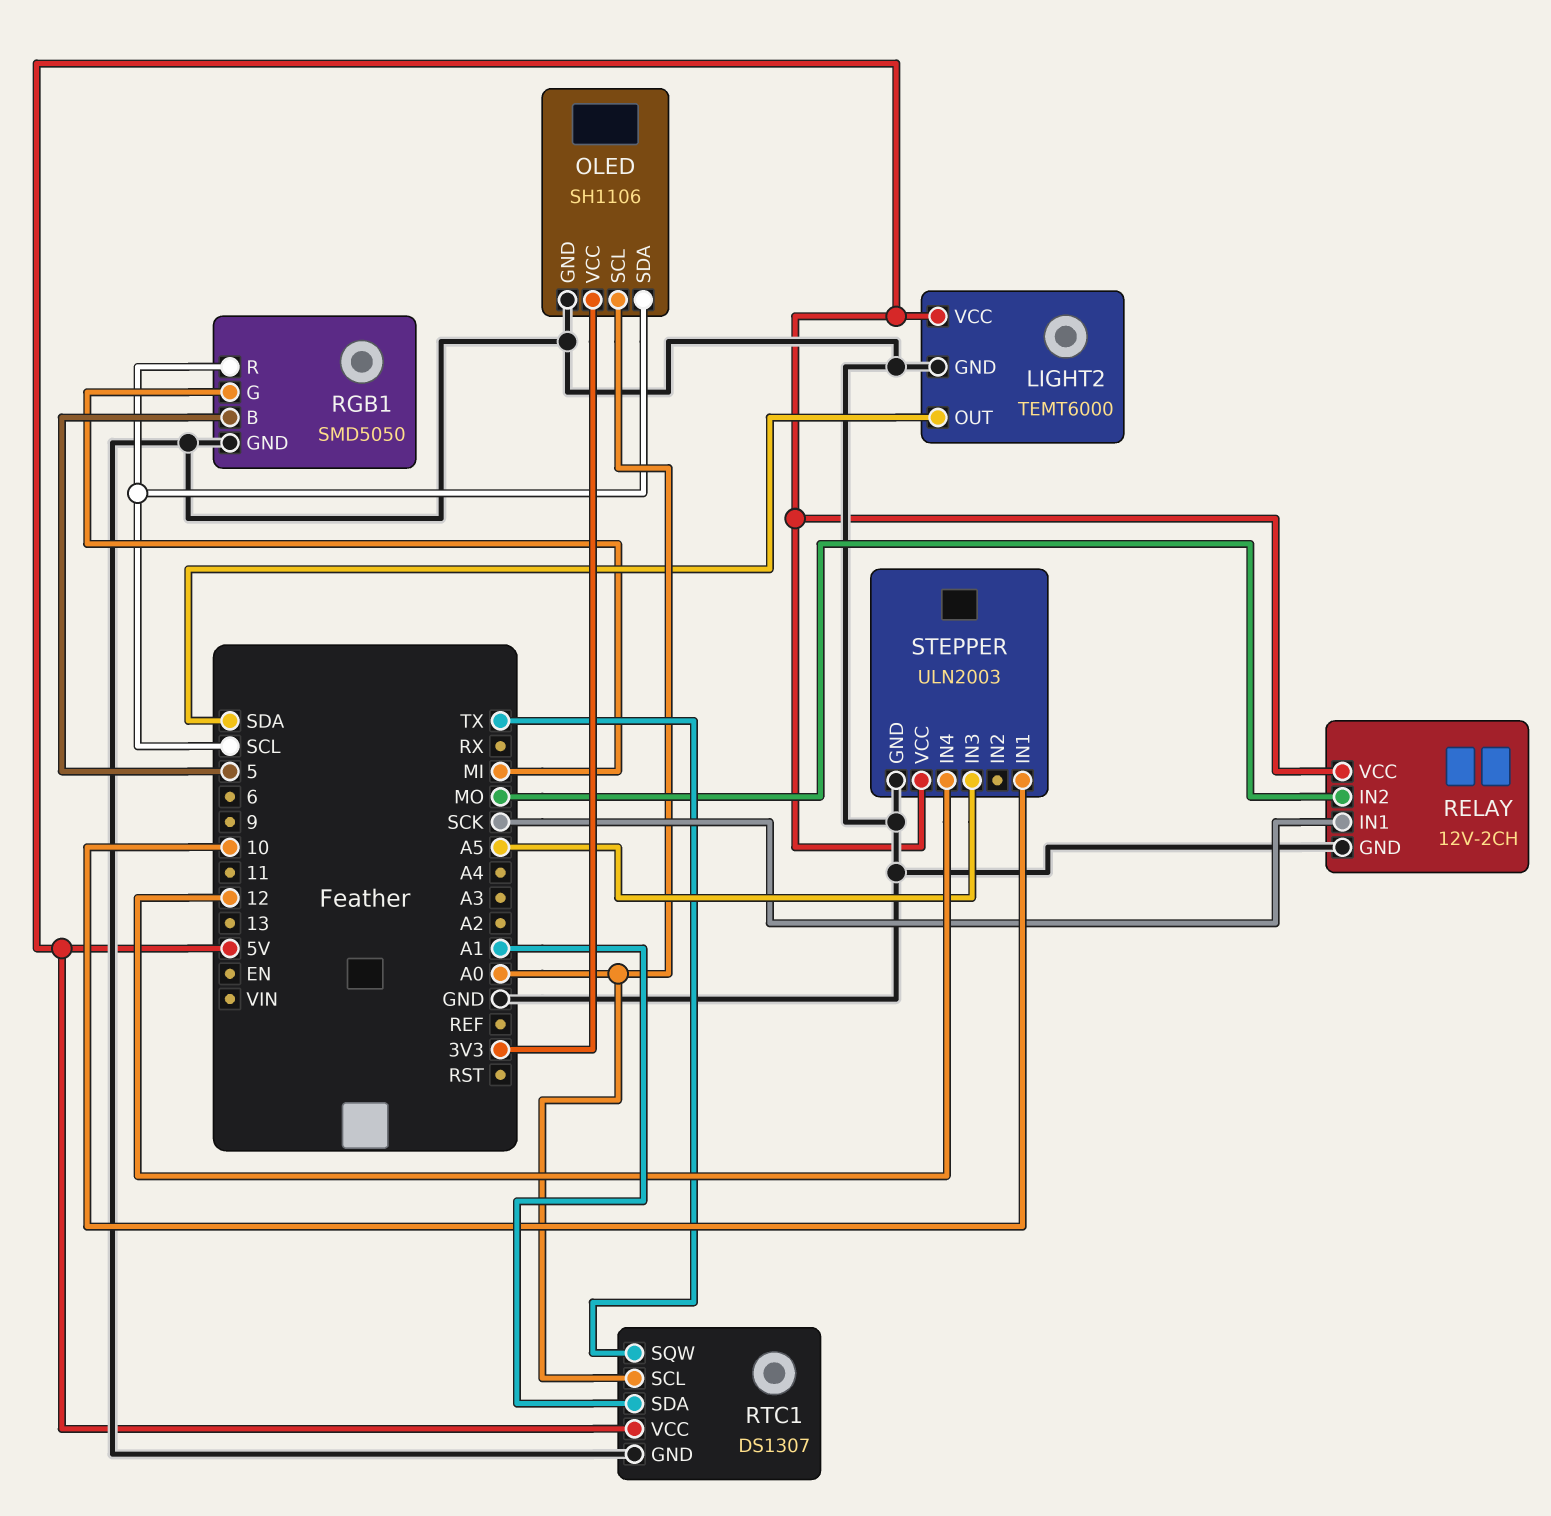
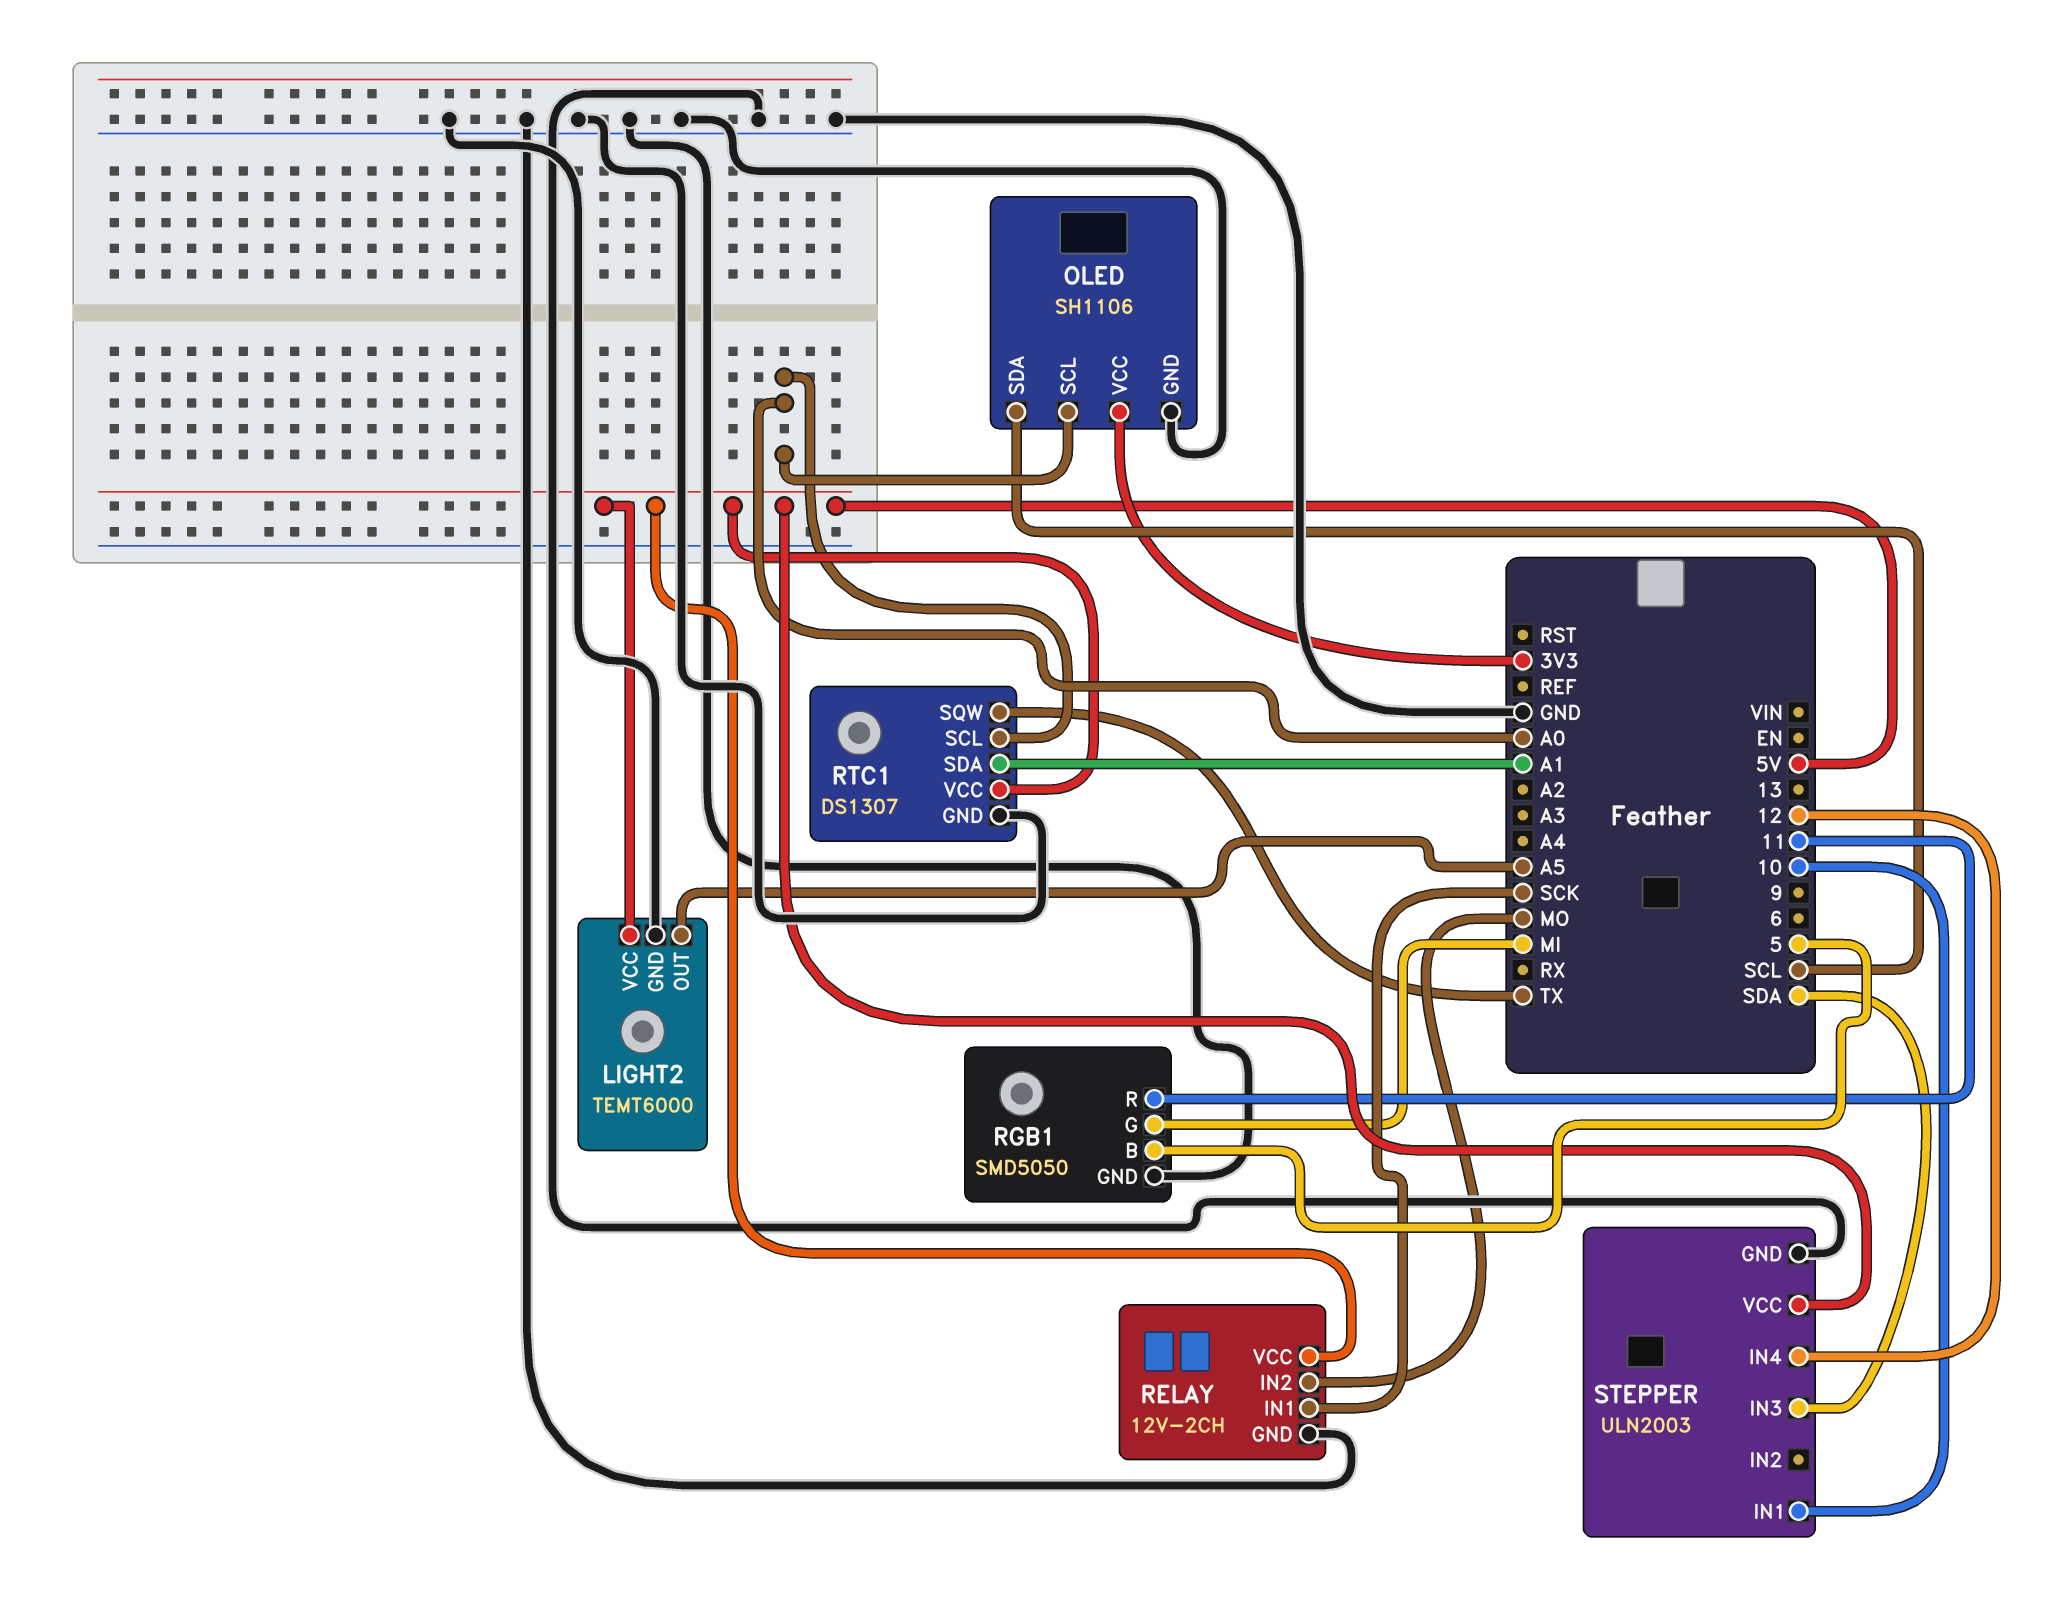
LIGHT2 pin OUT: SDA -> A5
RGB1 pin R: SCL -> 11
STEPPER pin IN3: A5 -> SDA

